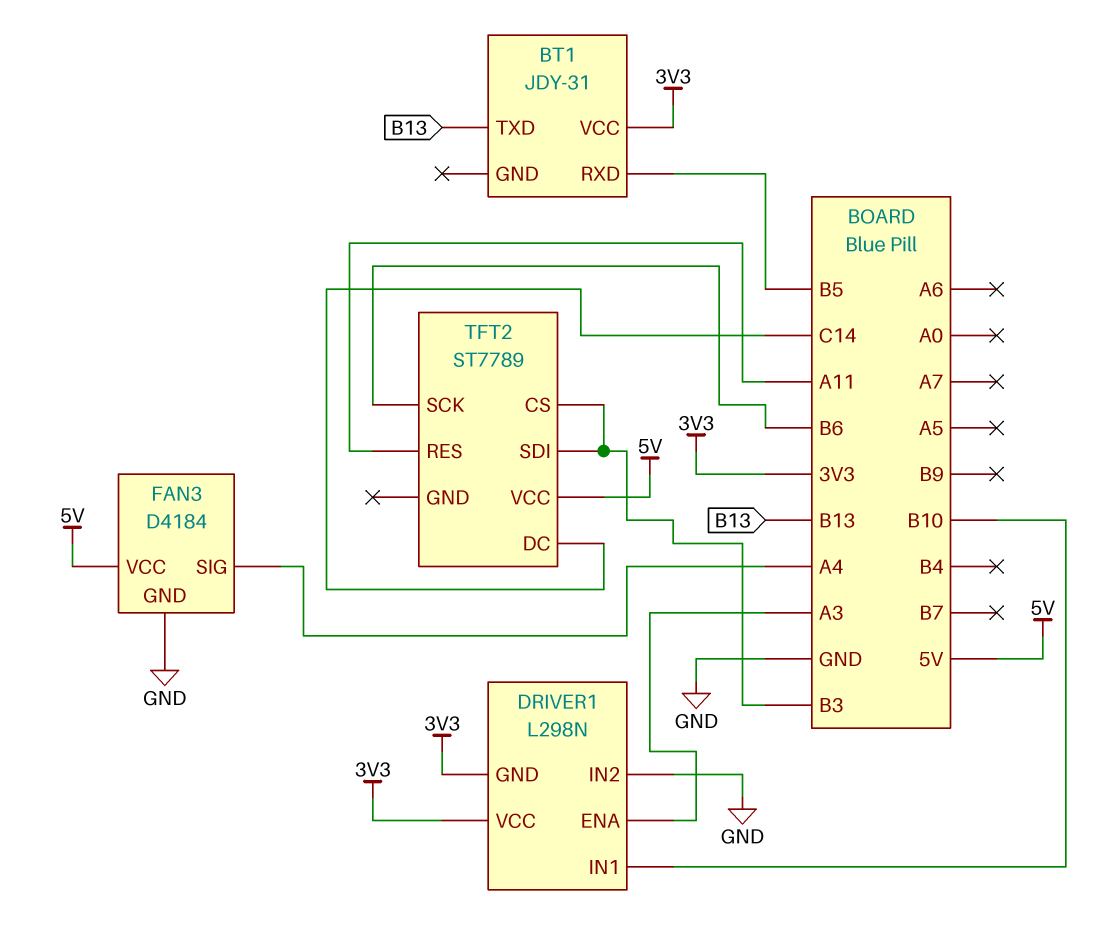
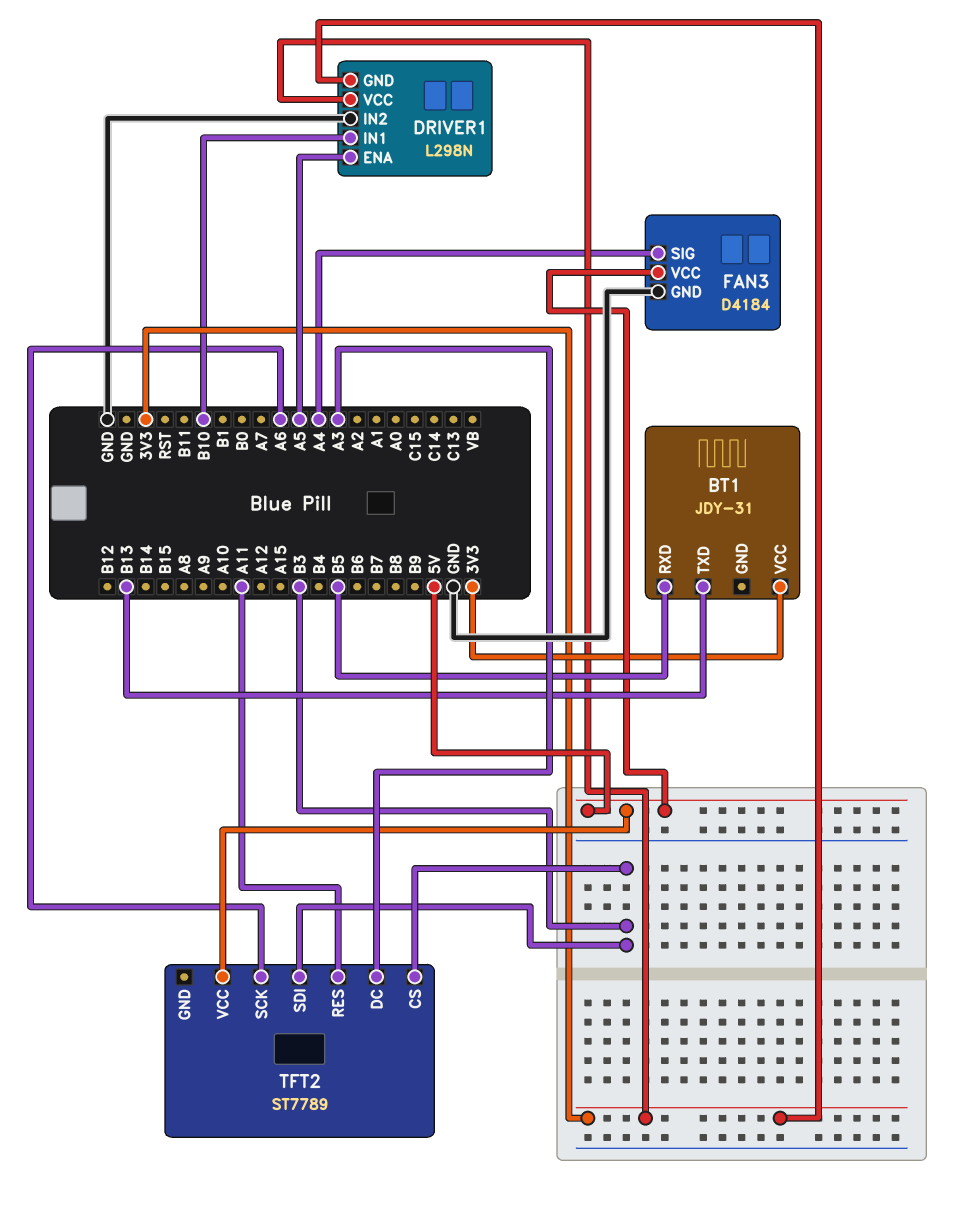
DRIVER1 pin ENA: A3 -> A5
TFT2 pin DC: C14 -> A3
TFT2 pin SCK: B6 -> A6

